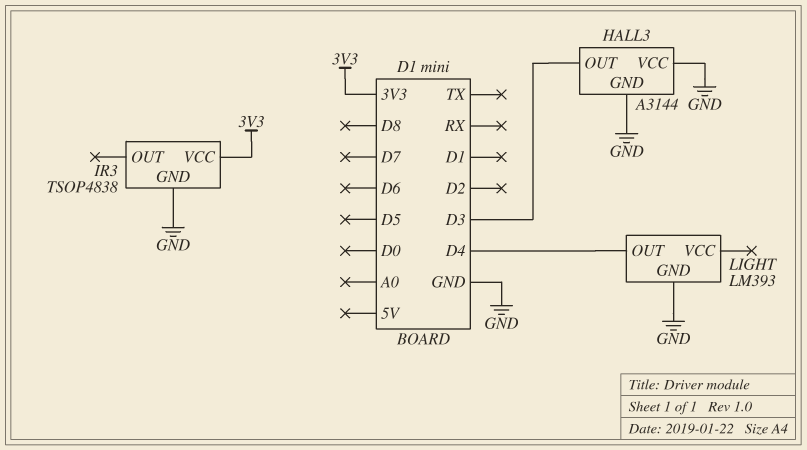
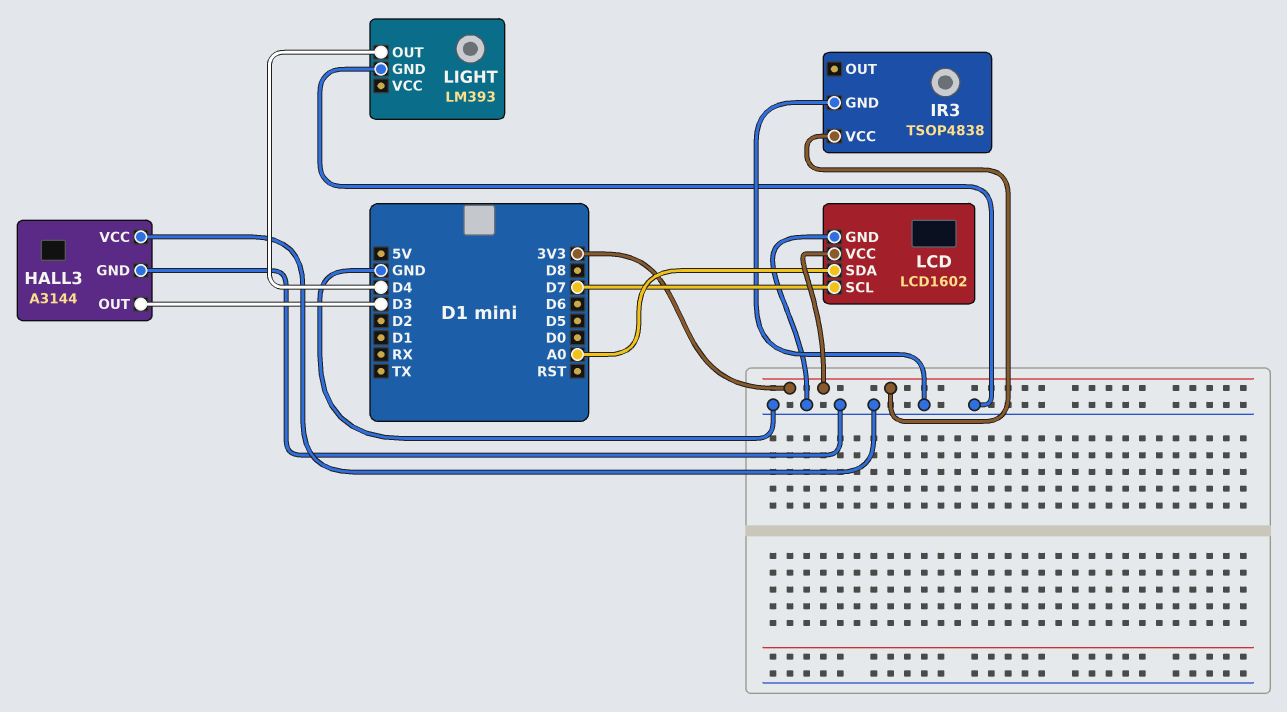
LCD: none -> LCD1602
LCD pin GND: none -> GND
LCD pin SCL: none -> D7
LCD pin SDA: none -> A0
LCD pin VCC: none -> 3V3

